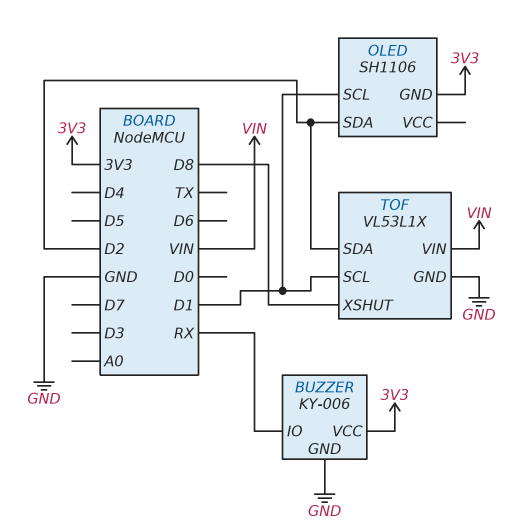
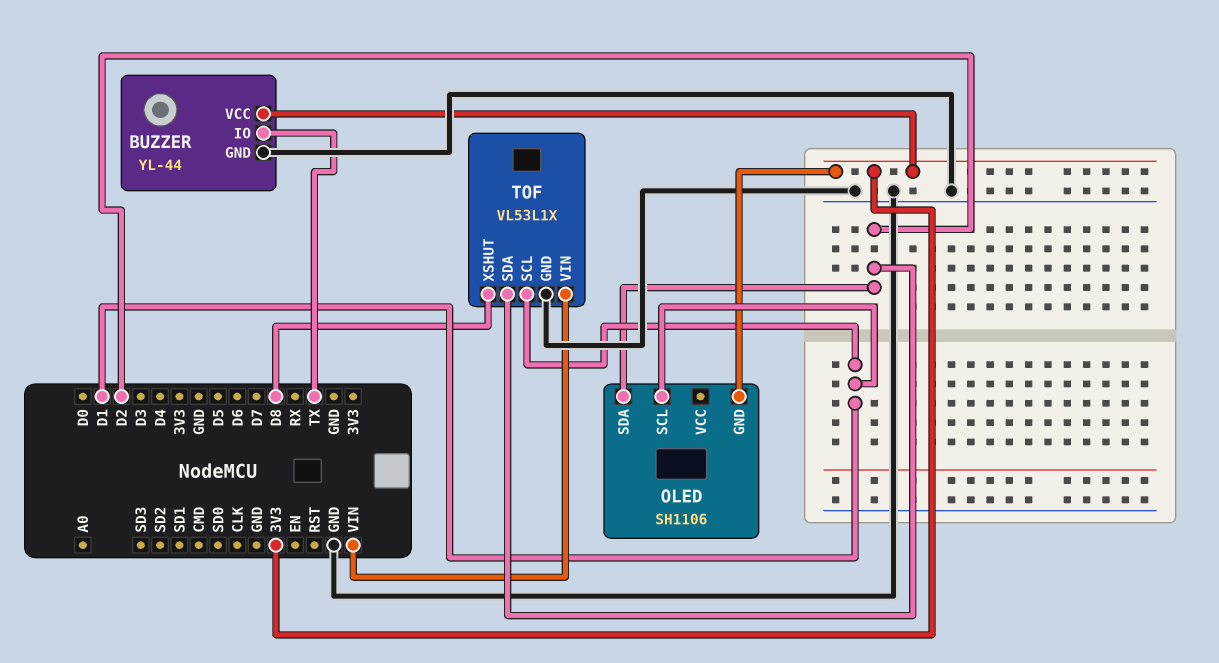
BUZZER: KY-006 -> YL-44
BUZZER pin IO: RX -> TX

